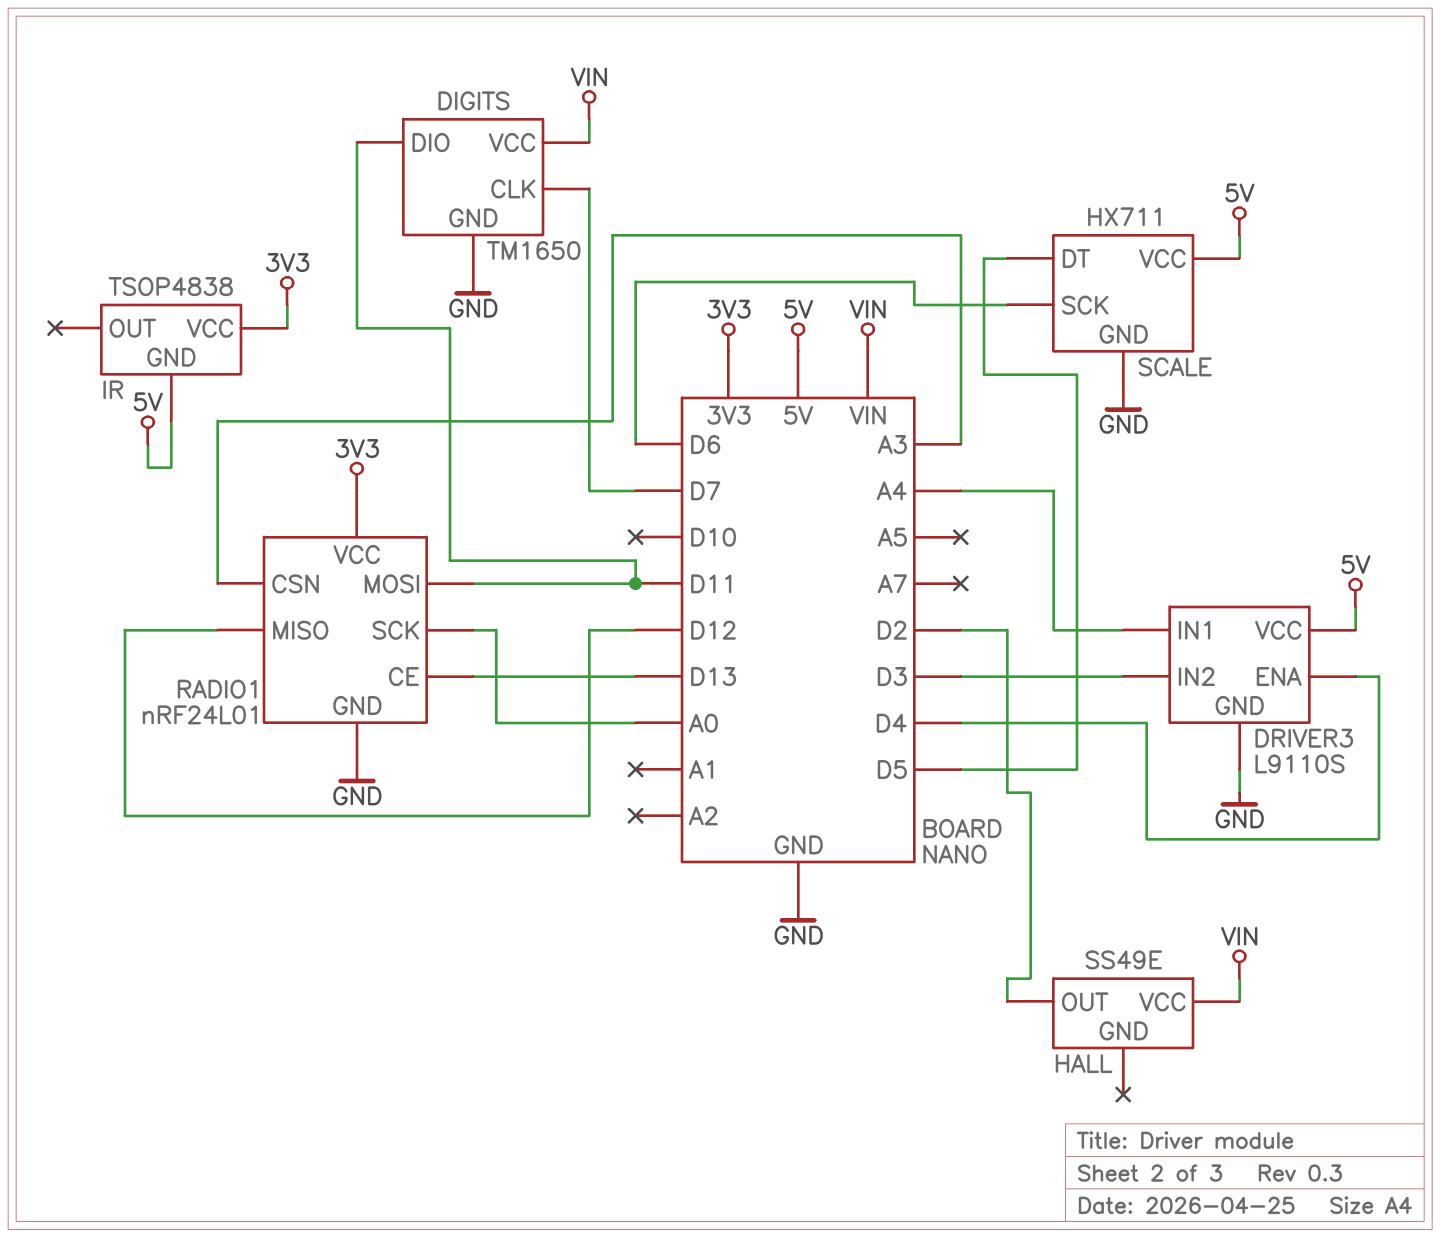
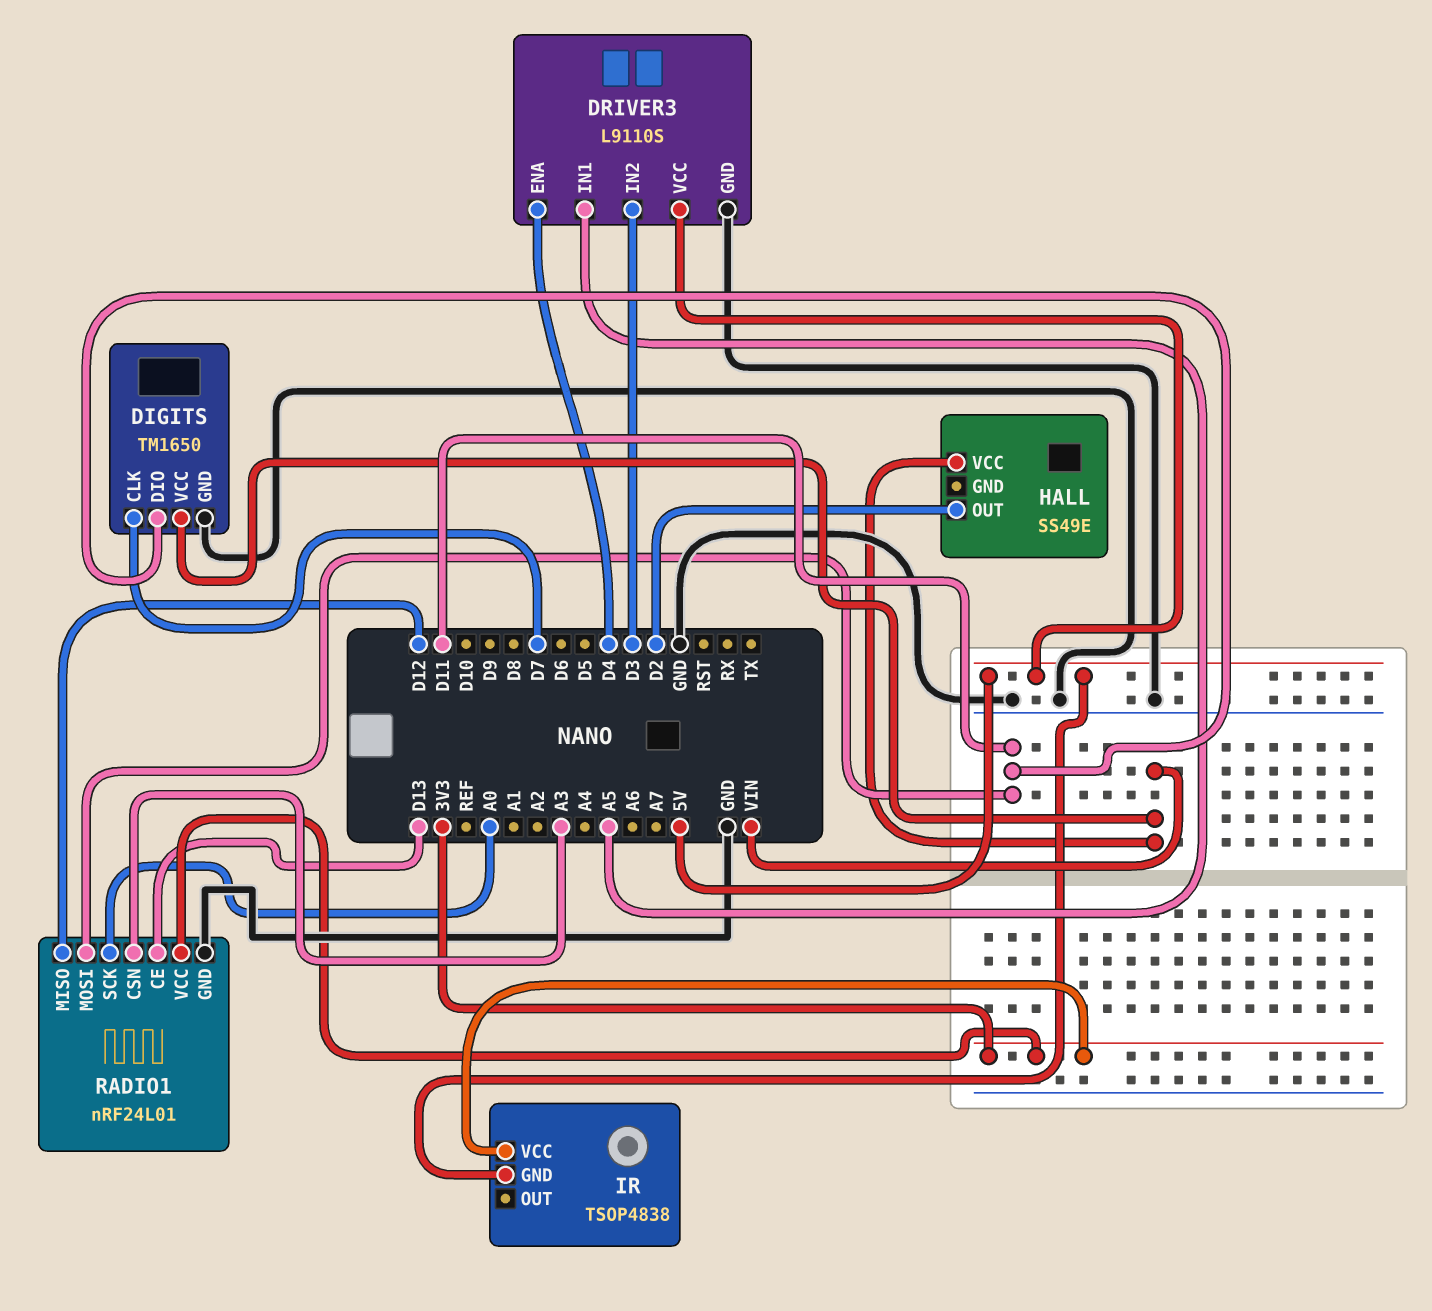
DRIVER3 pin IN1: A4 -> A5
SCALE: HX711 -> none
SCALE pin DT: D5 -> none
SCALE pin GND: GND -> none
SCALE pin SCK: D6 -> none
SCALE pin VCC: 5V -> none

